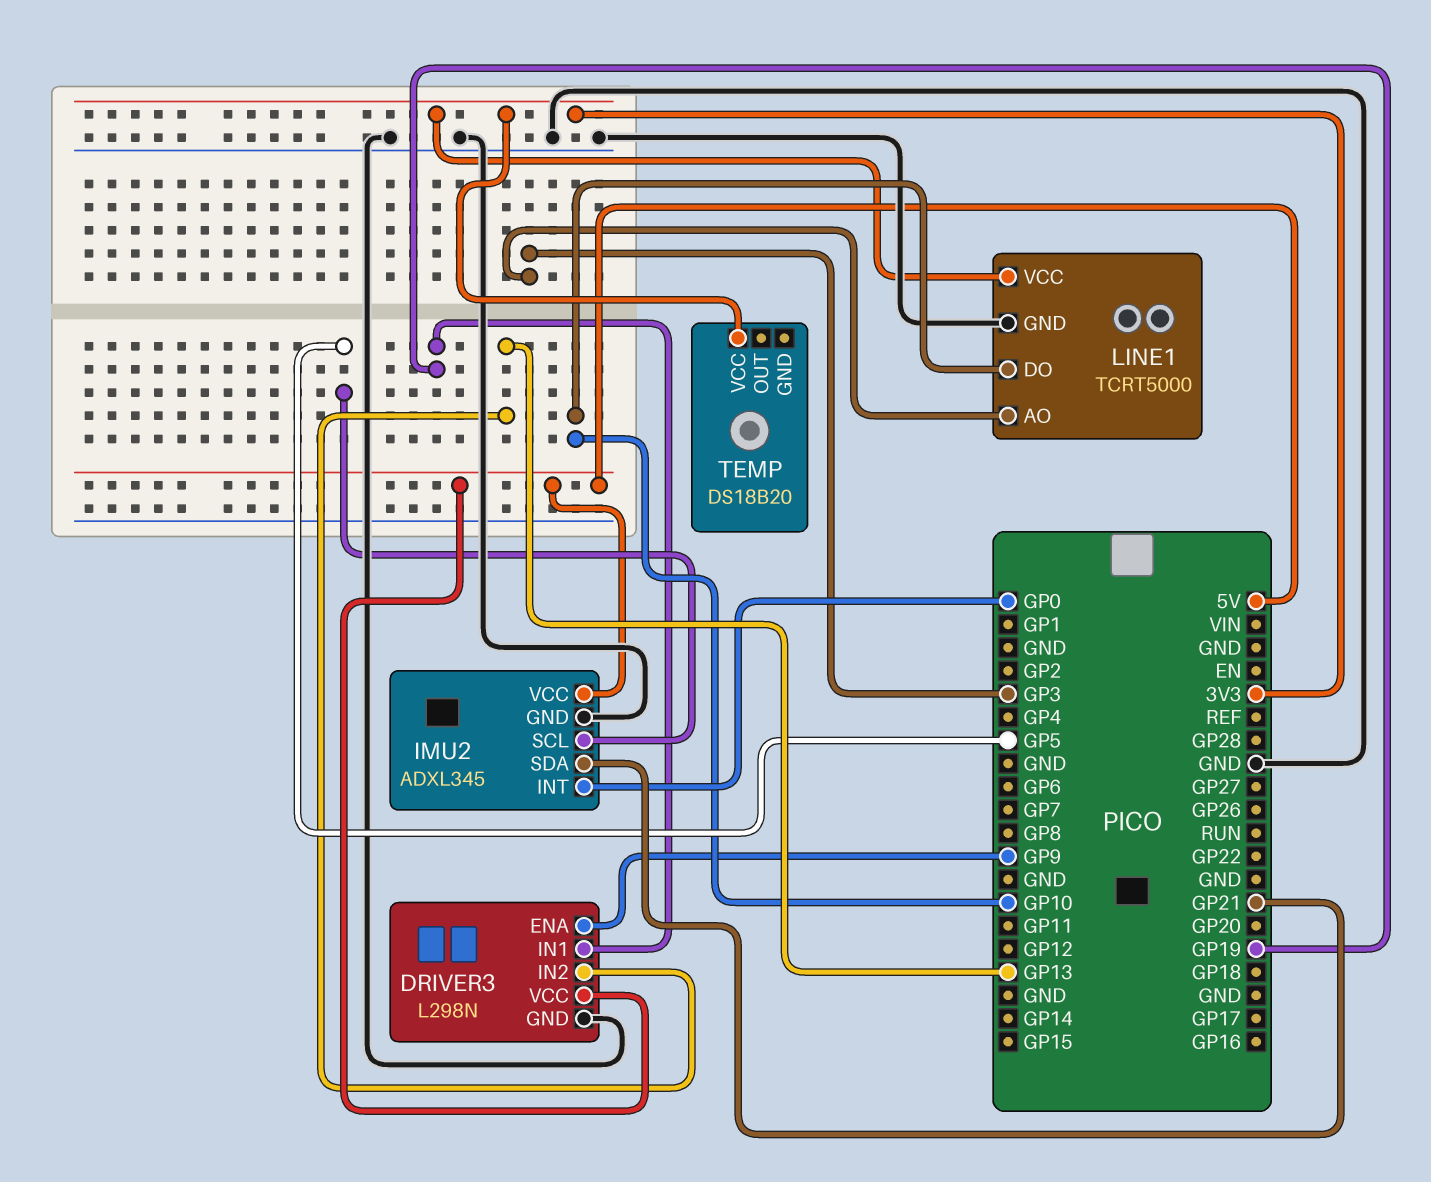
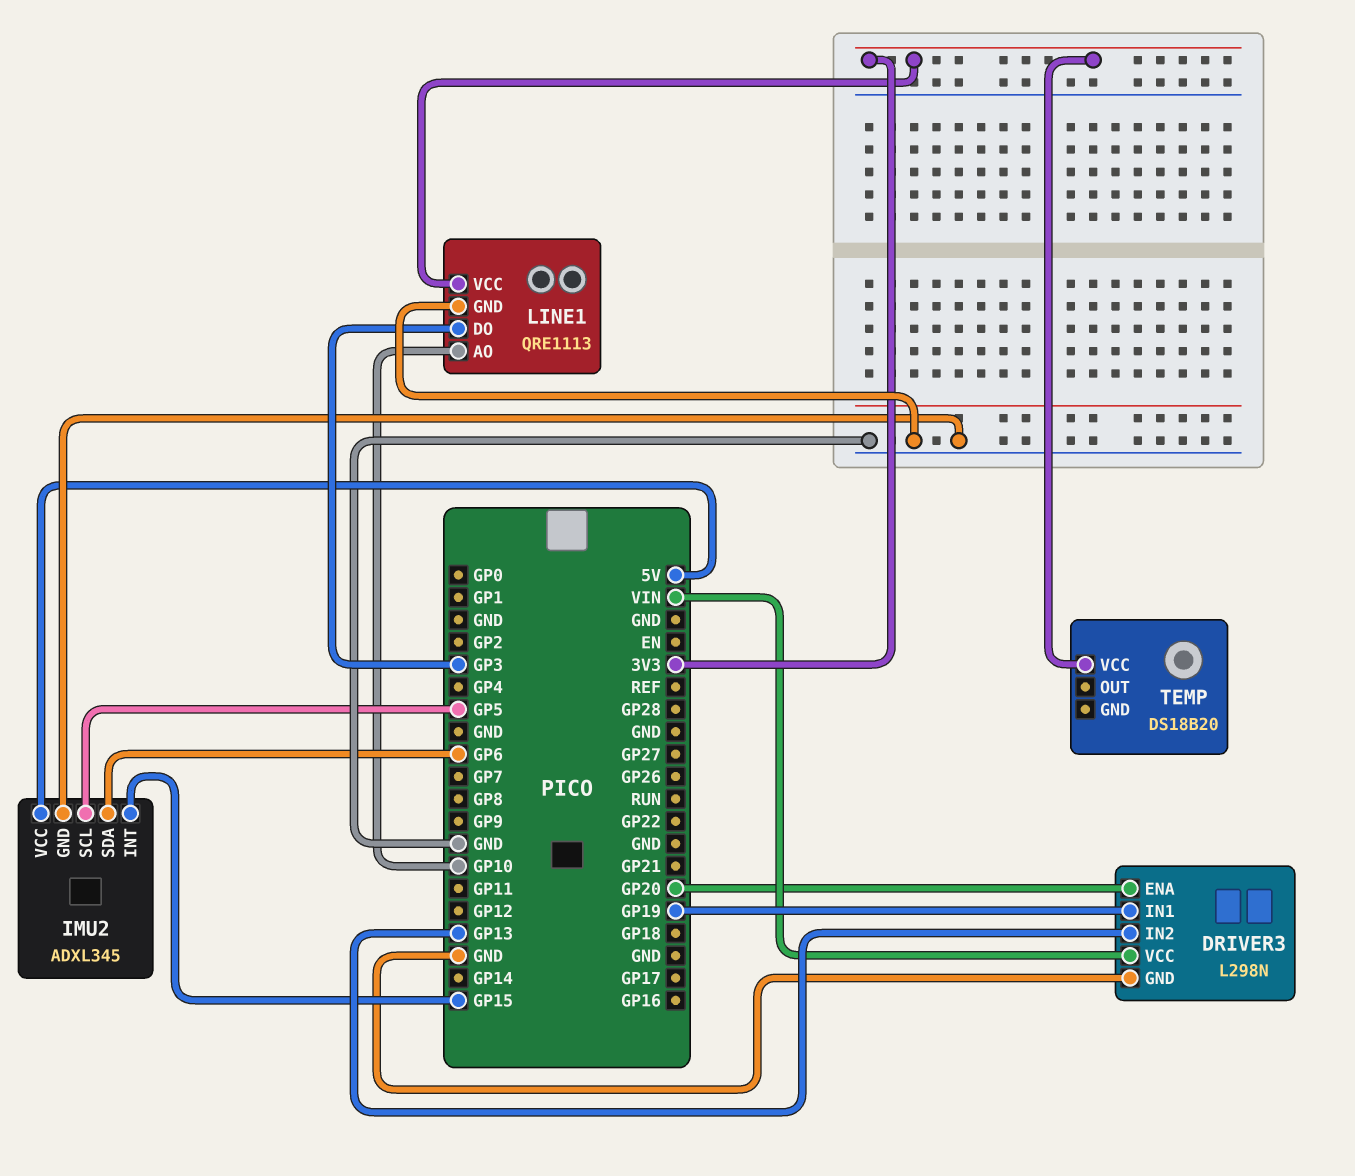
DRIVER3 pin ENA: GP9 -> GP20
DRIVER3 pin VCC: 5V -> VIN
IMU2 pin INT: GP0 -> GP15
IMU2 pin SDA: GP21 -> GP6
LINE1: TCRT5000 -> QRE1113
LINE1 pin AO: GP3 -> GP10
LINE1 pin DO: GP10 -> GP3

